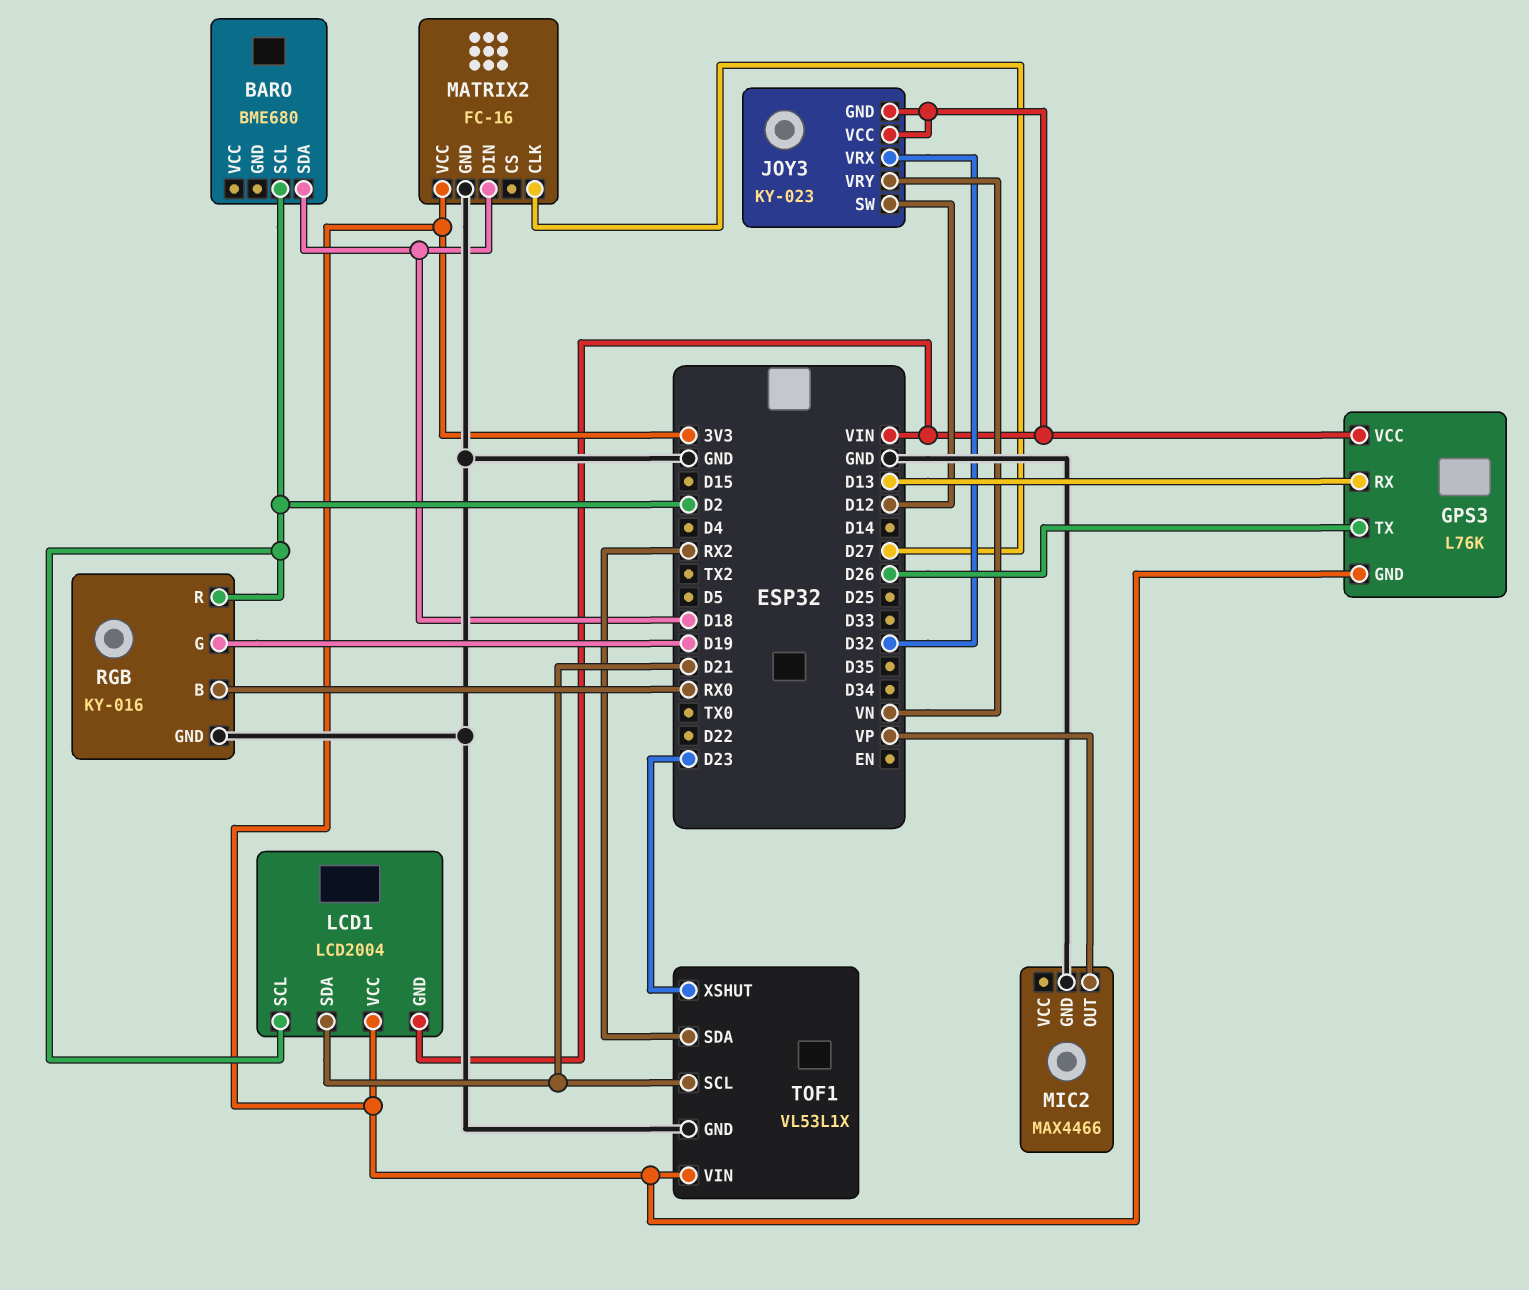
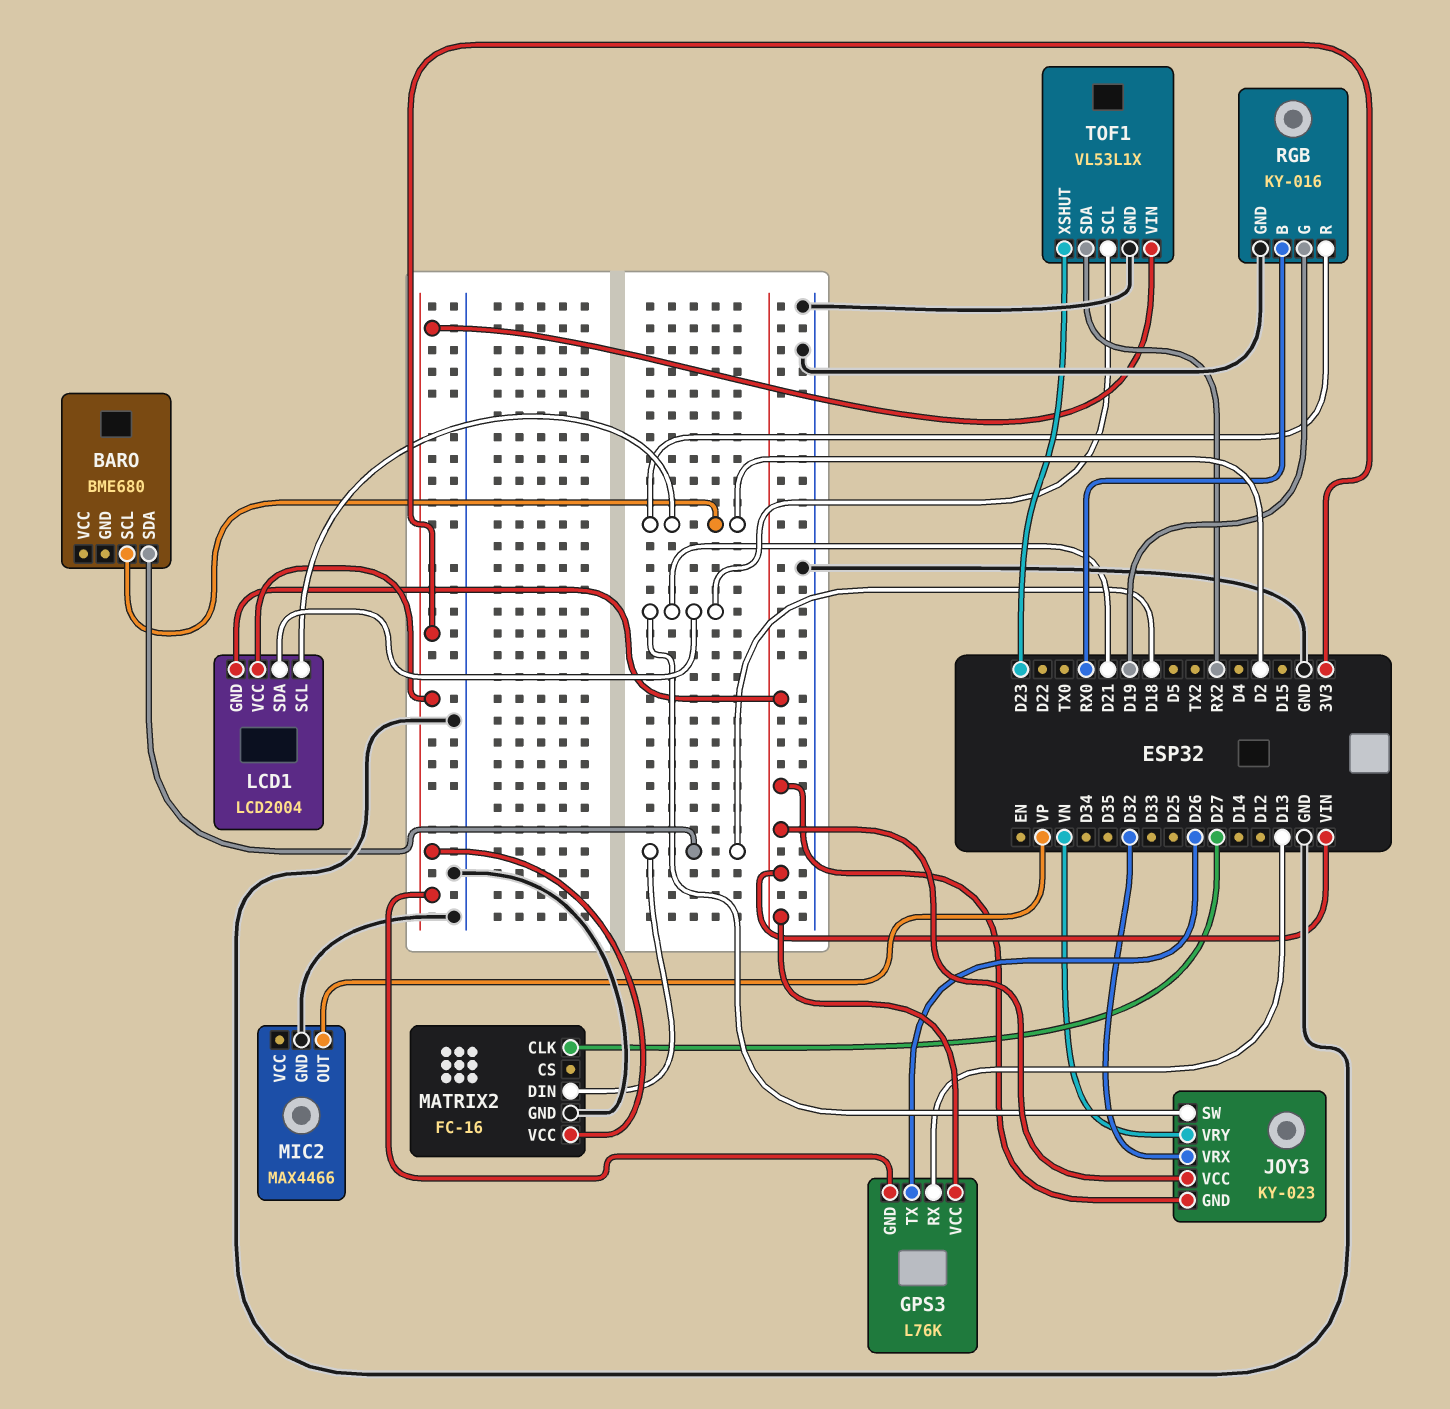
JOY3 pin SW: D12 -> D21

